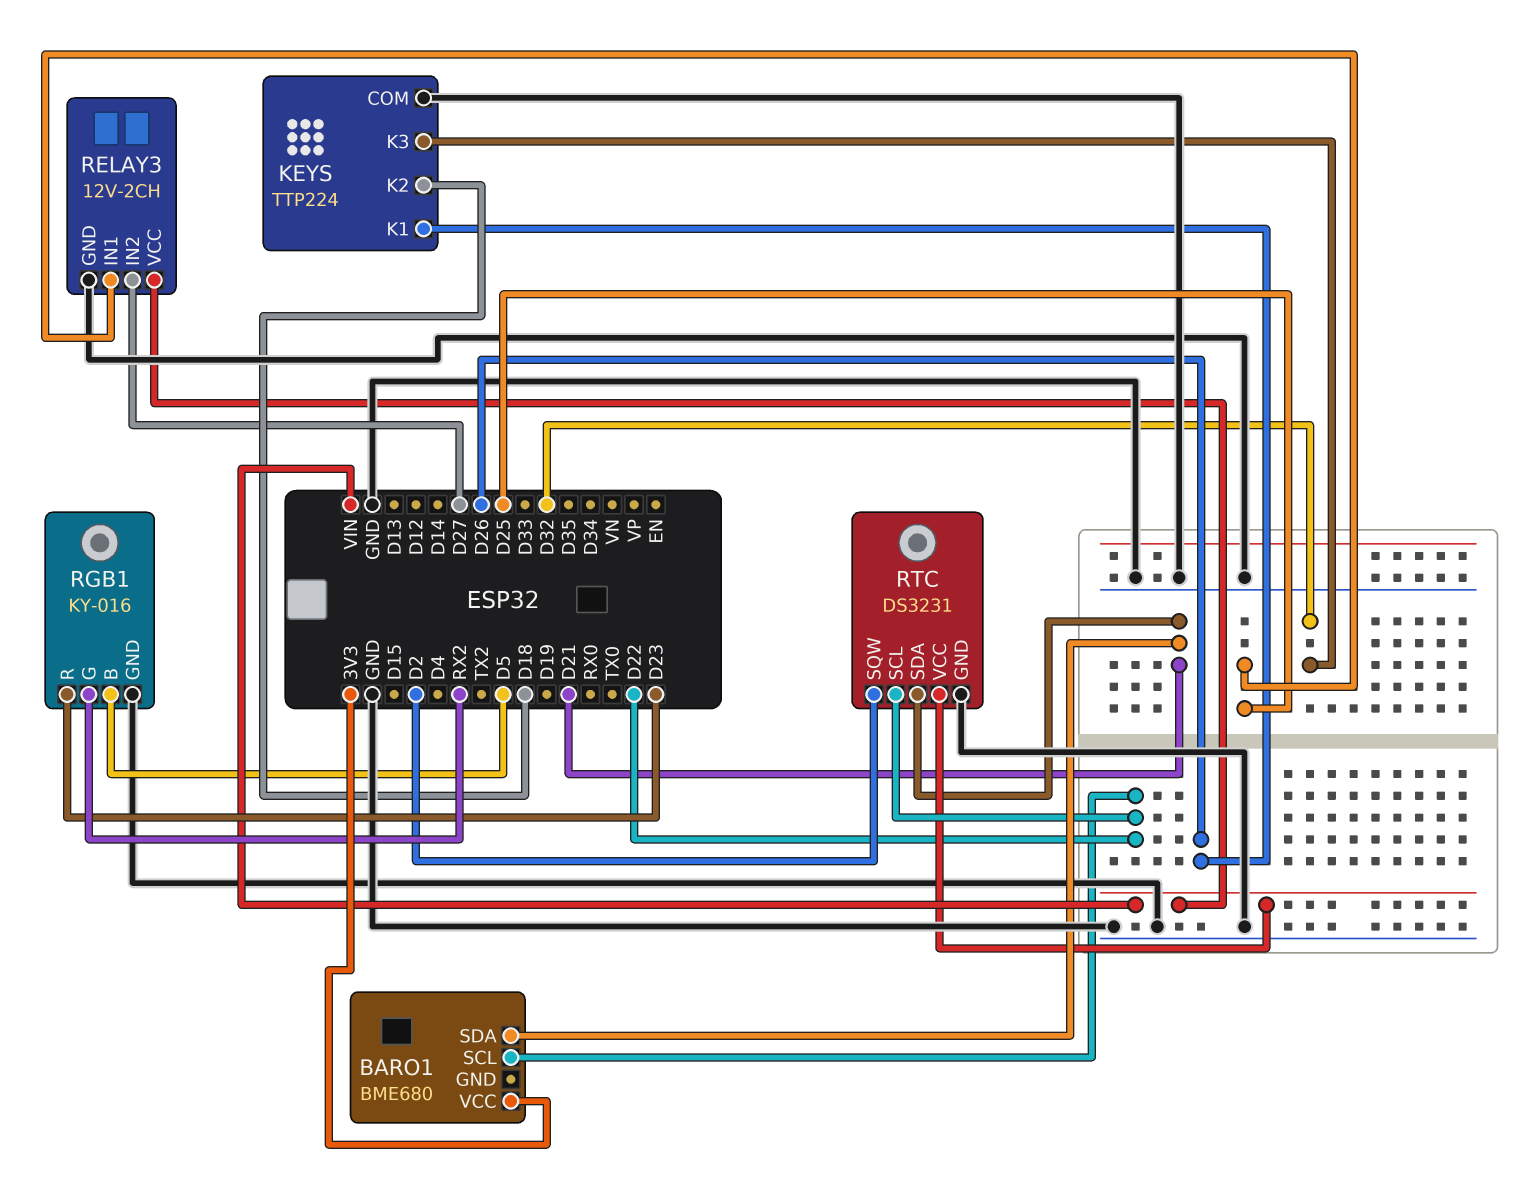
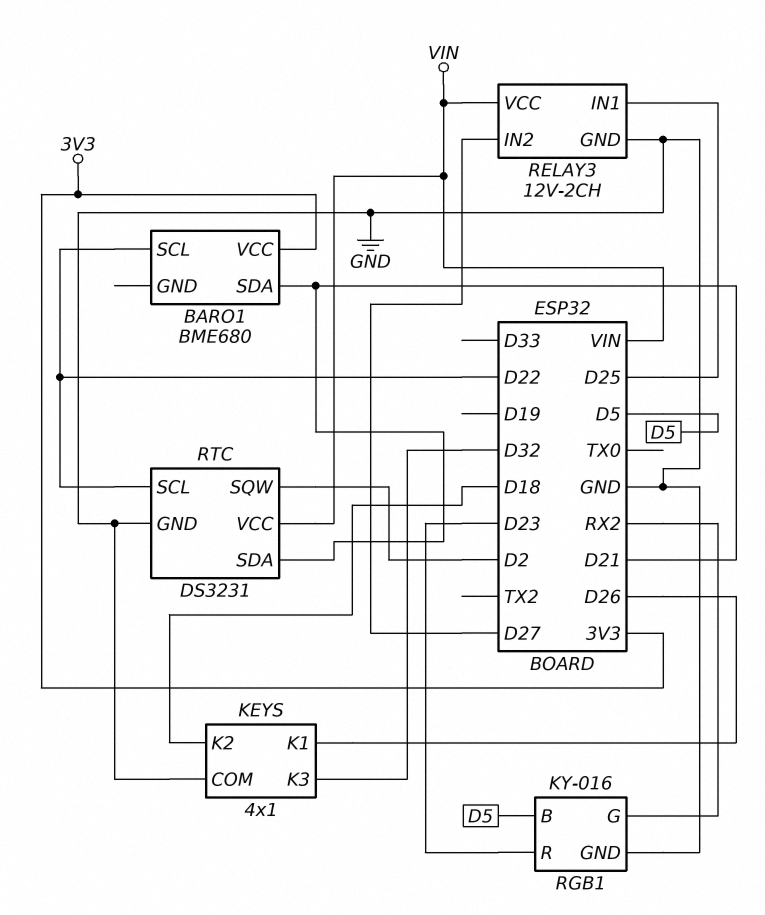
KEYS: TTP224 -> 4x1

